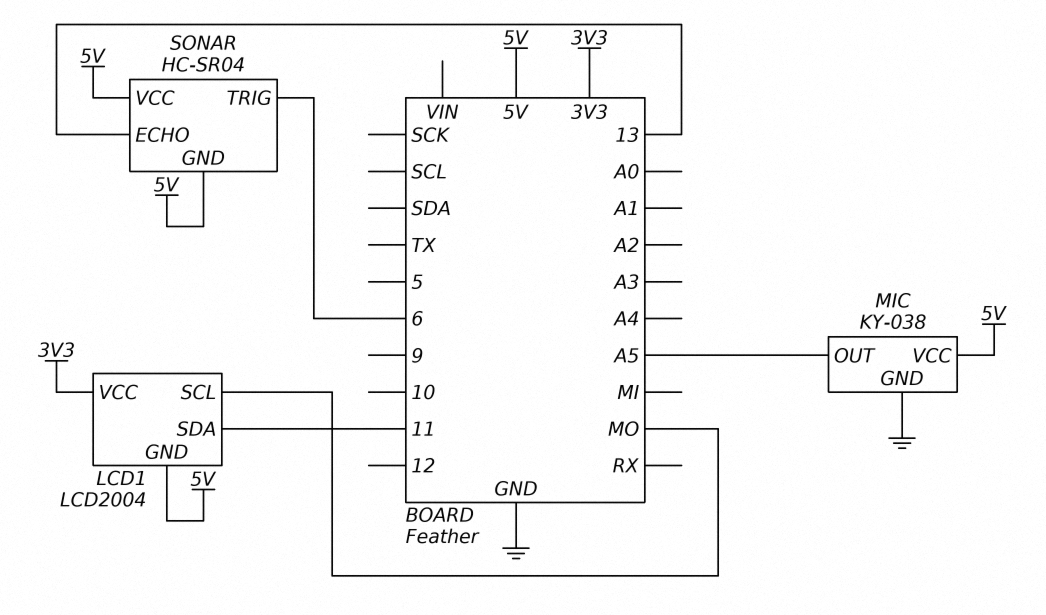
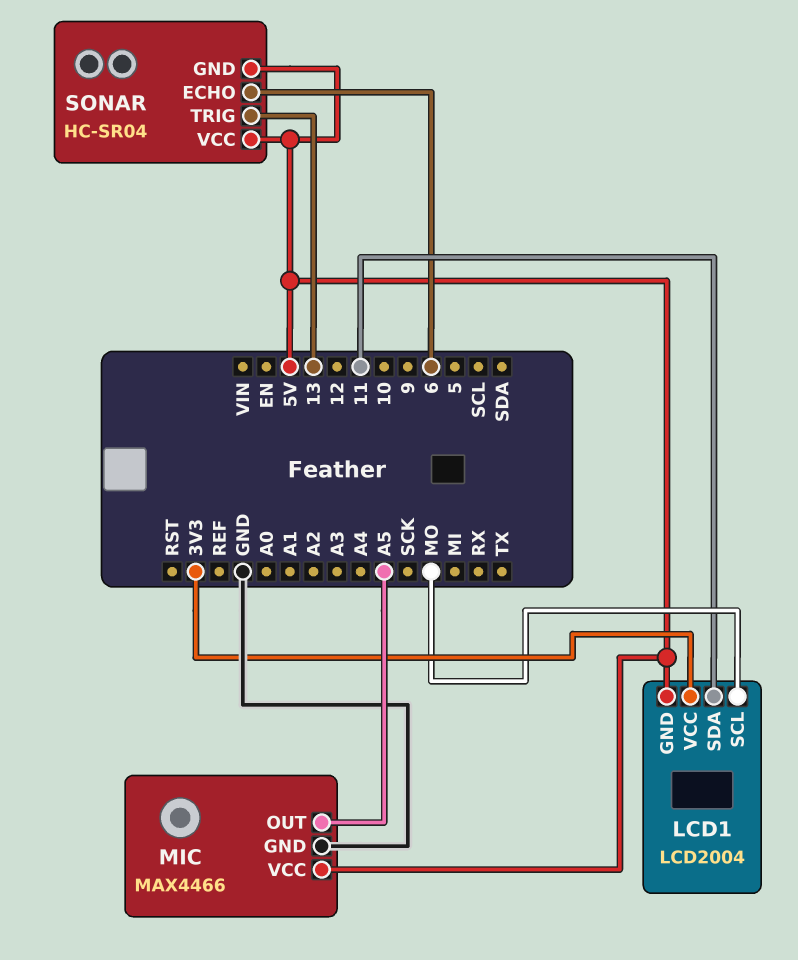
MIC: KY-038 -> MAX4466
SONAR pin ECHO: 13 -> 6
SONAR pin TRIG: 6 -> 13

